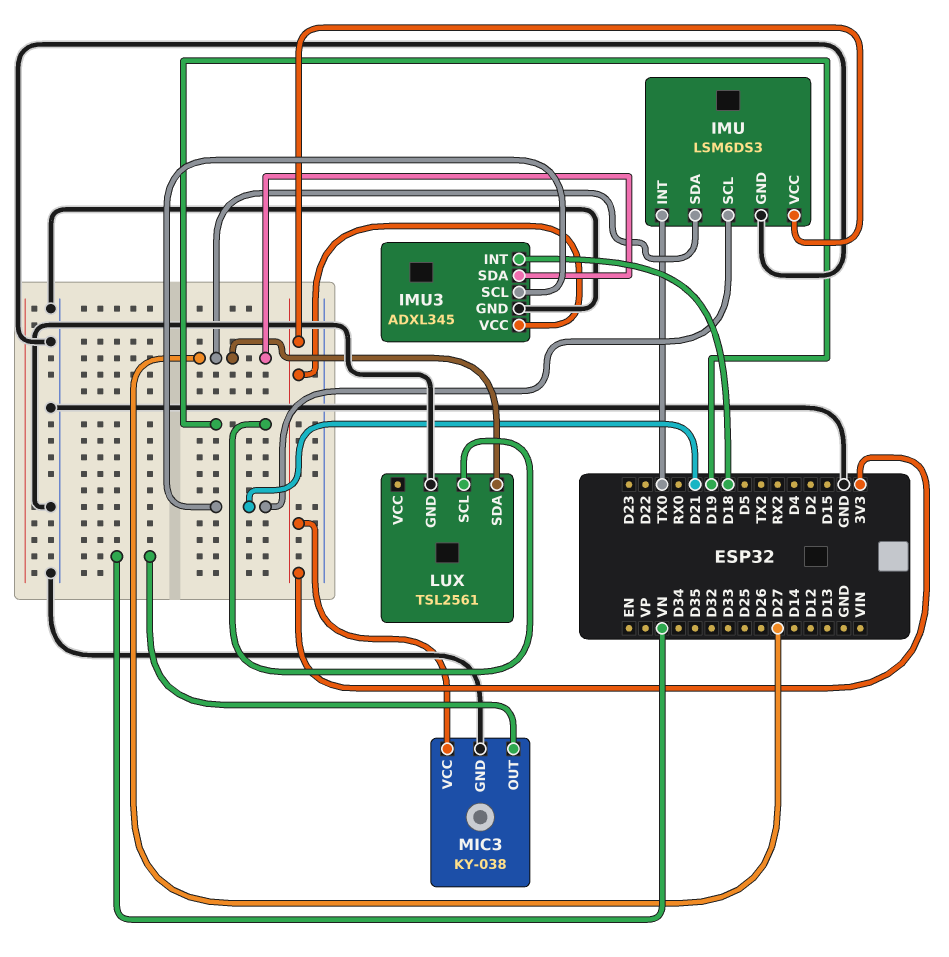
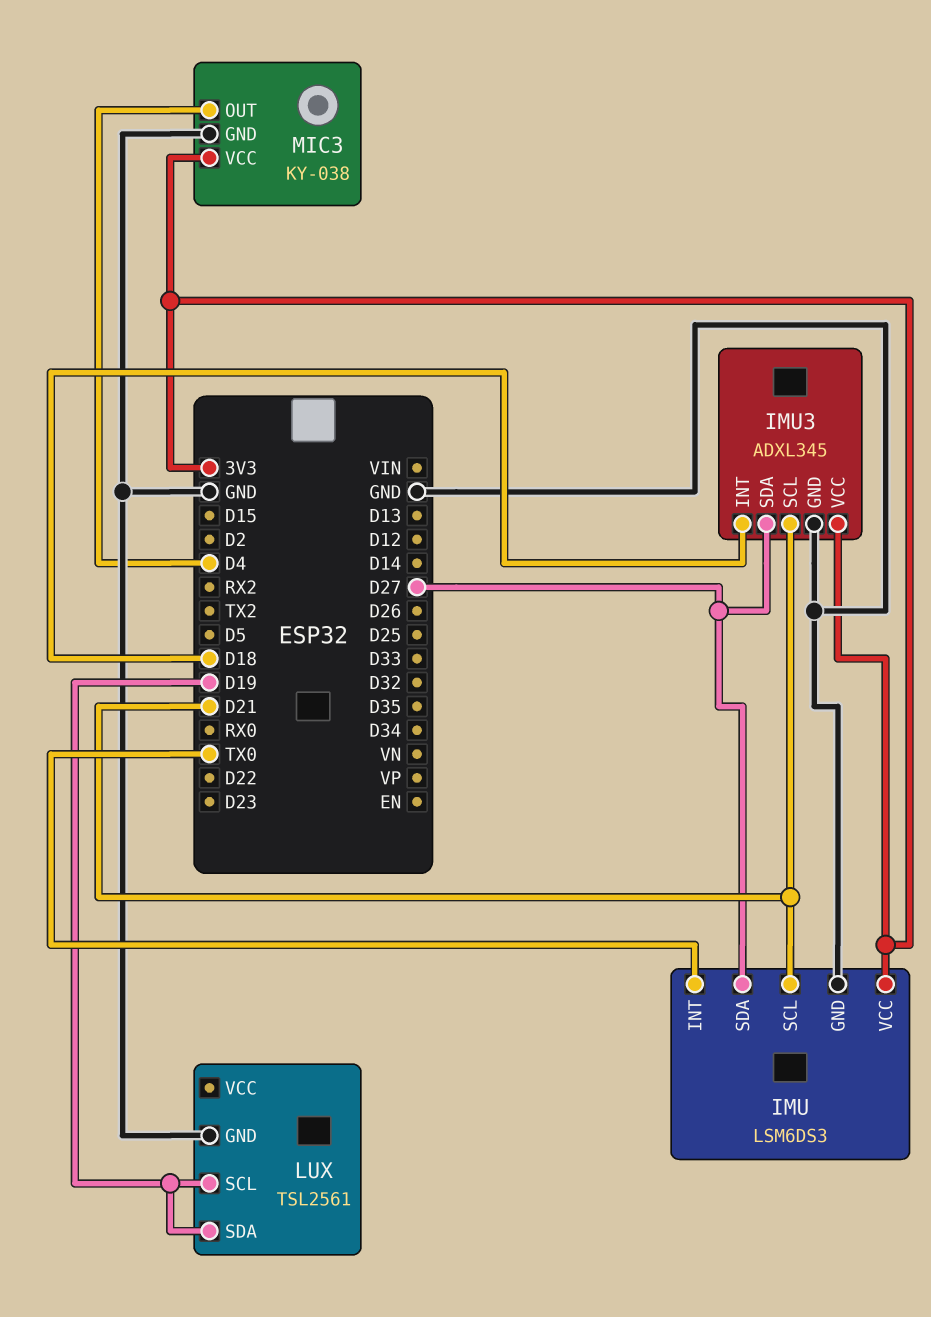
LUX pin SDA: D27 -> D19
MIC3 pin OUT: VN -> D4

